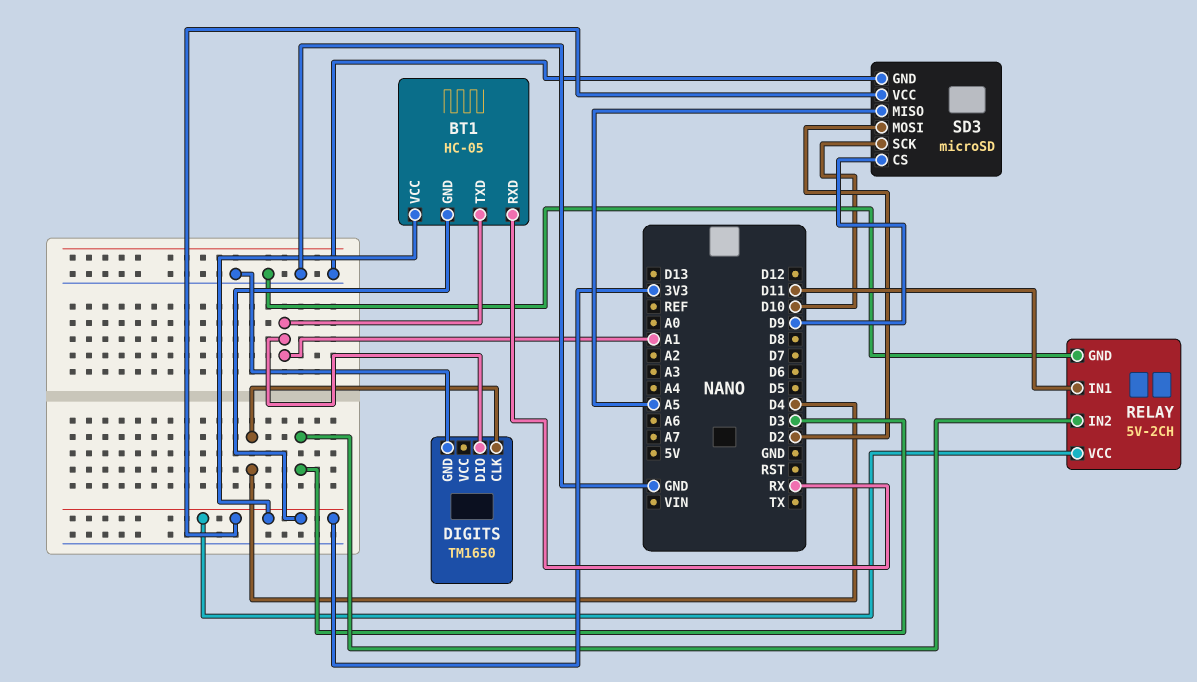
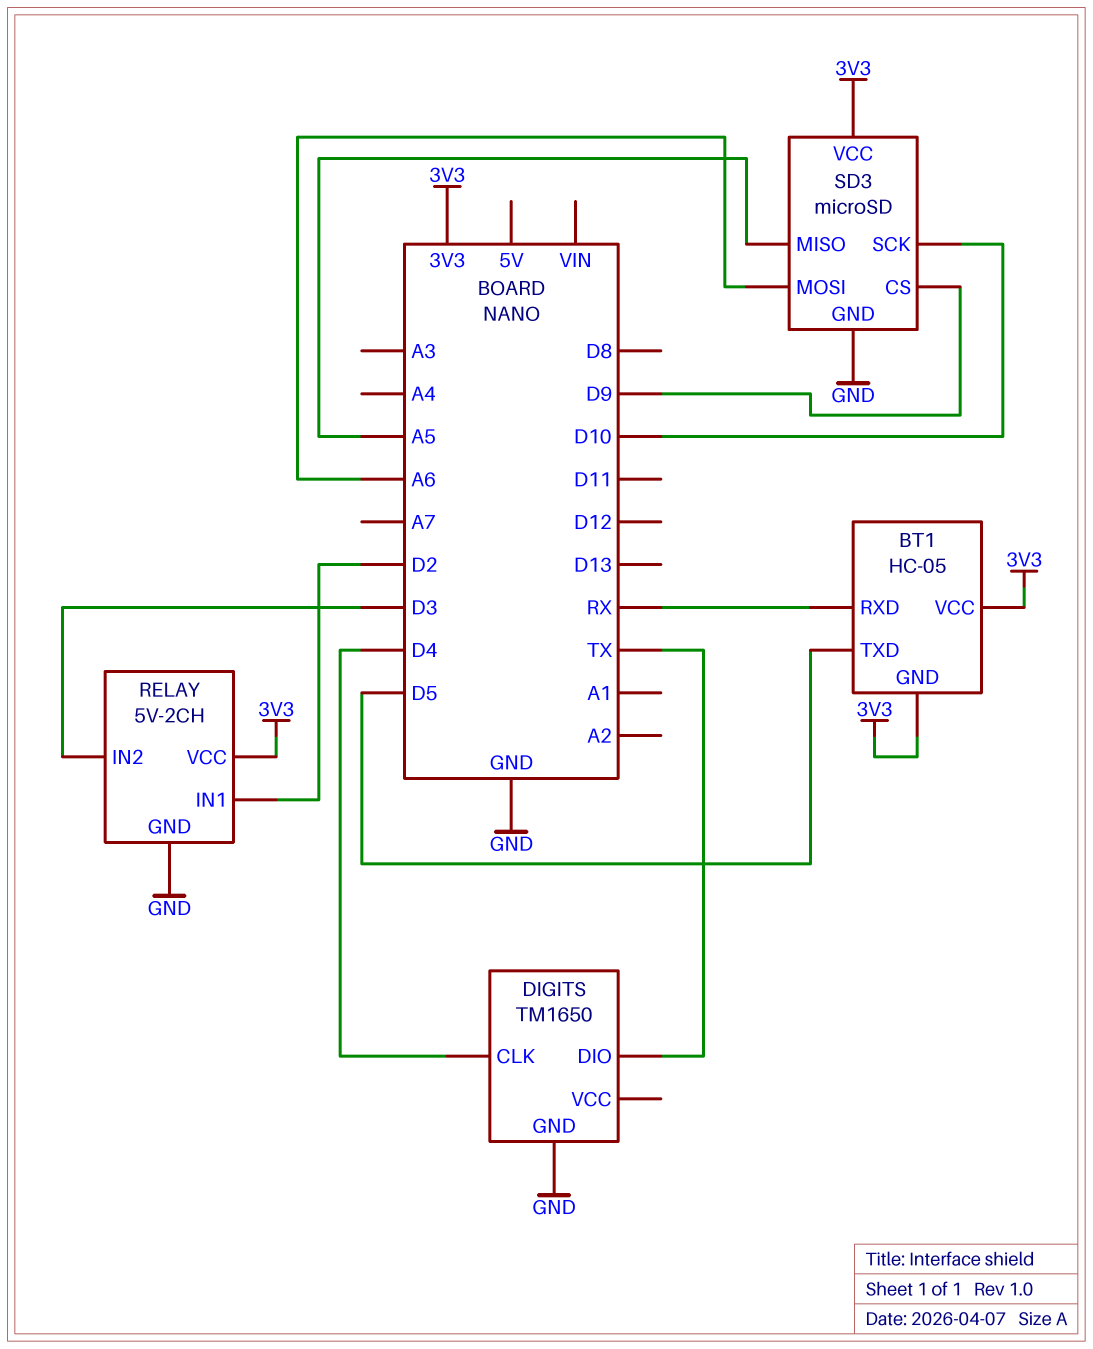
BT1 pin TXD: A1 -> D5
DIGITS pin DIO: A1 -> TX
RELAY pin IN1: D11 -> D2
SD3 pin MOSI: D2 -> A6

